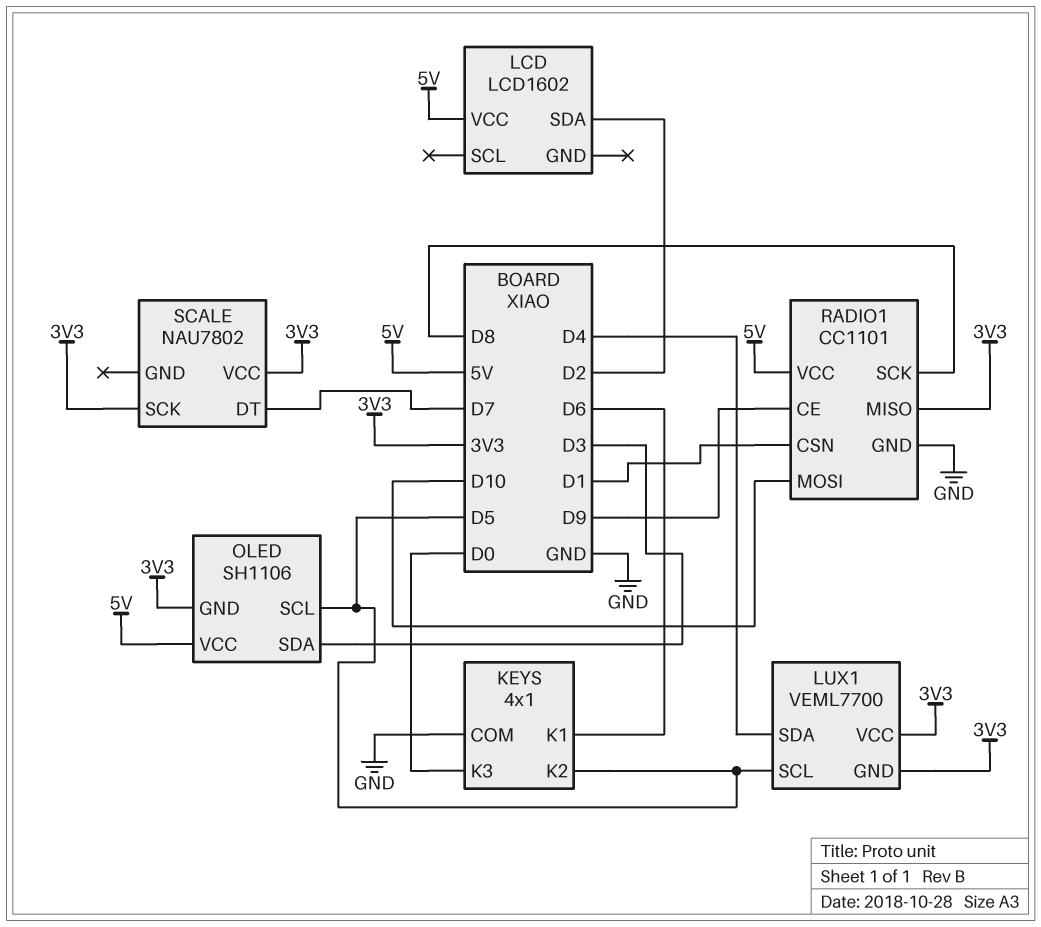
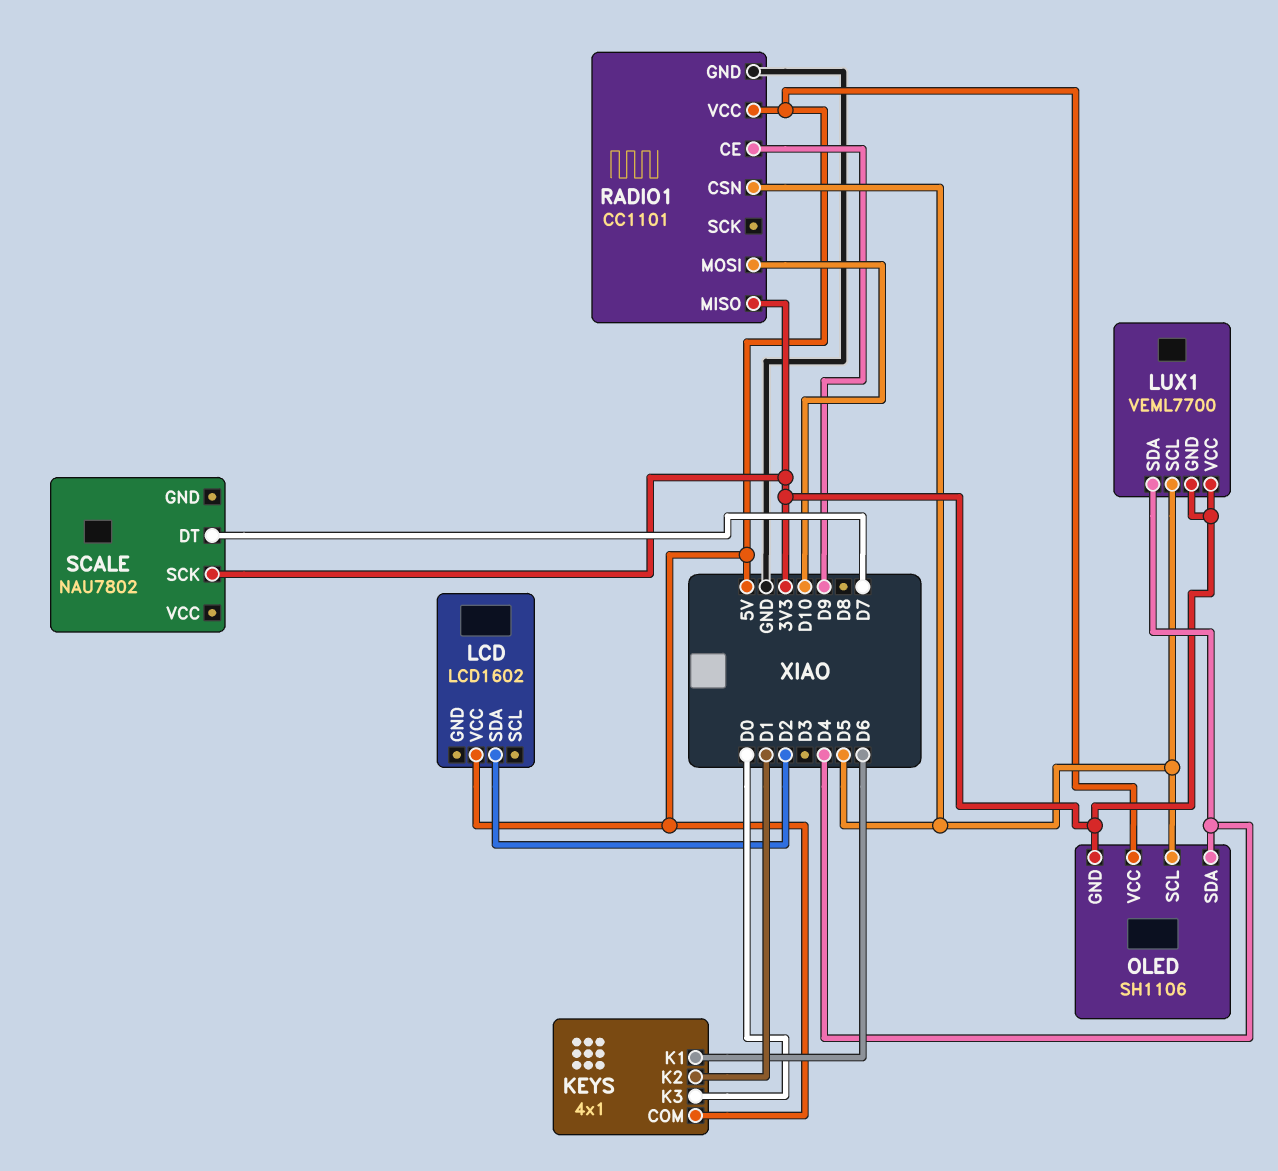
KEYS pin COM: GND -> 5V
KEYS pin K2: D5 -> D1
OLED pin SDA: D3 -> D4
RADIO1 pin CSN: D1 -> D5
RADIO1 pin SCK: D8 -> none
SCALE pin VCC: 3V3 -> none

